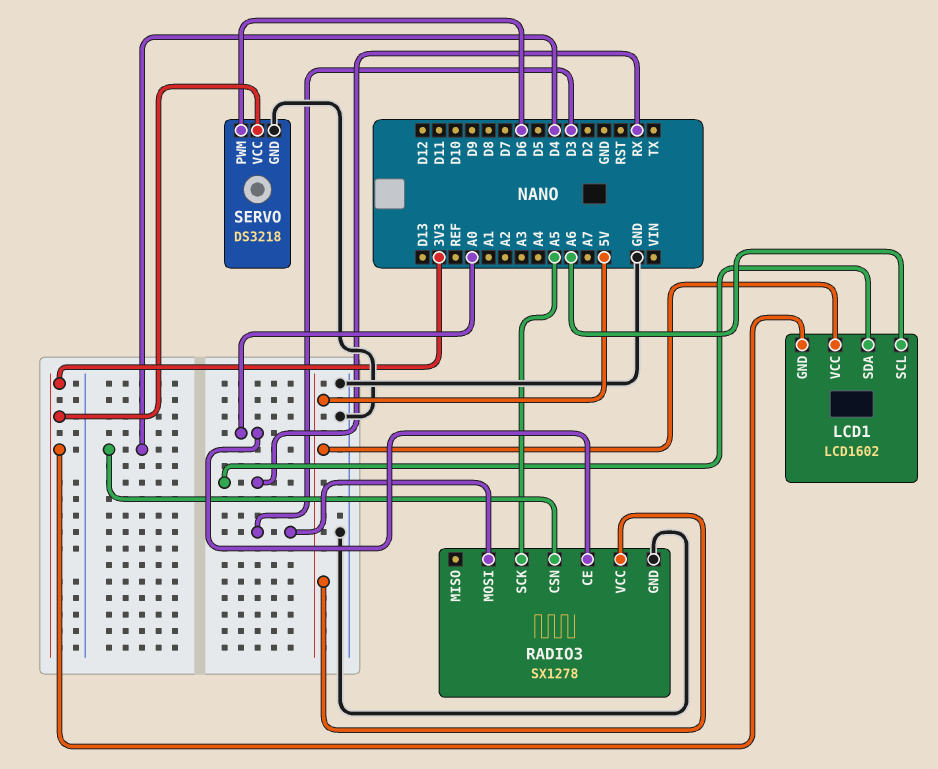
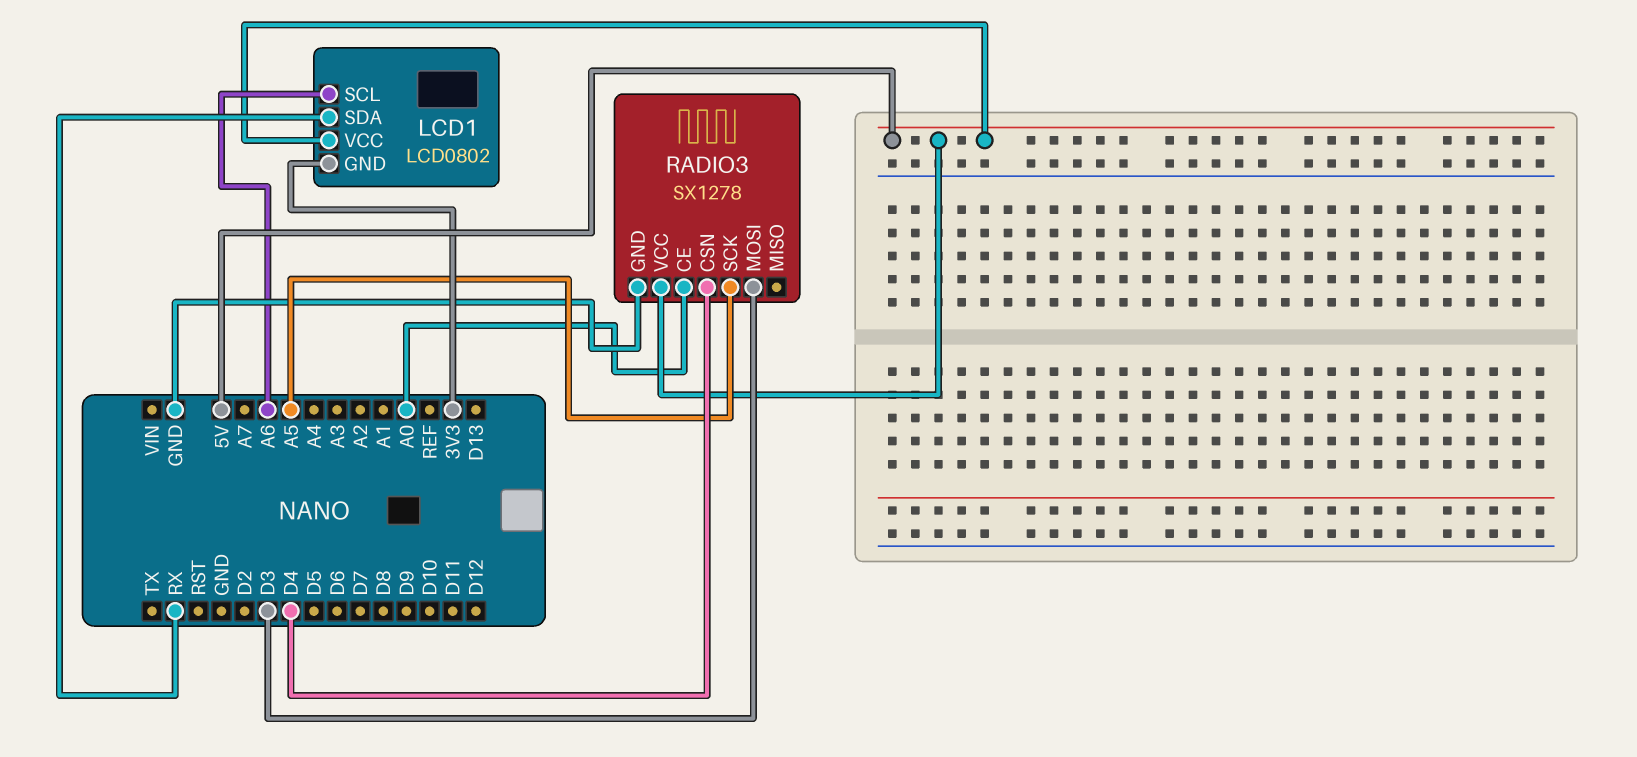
LCD1: LCD1602 -> LCD0802
SERVO: DS3218 -> none
SERVO pin GND: GND -> none
SERVO pin PWM: D6 -> none
SERVO pin VCC: 3V3 -> none

